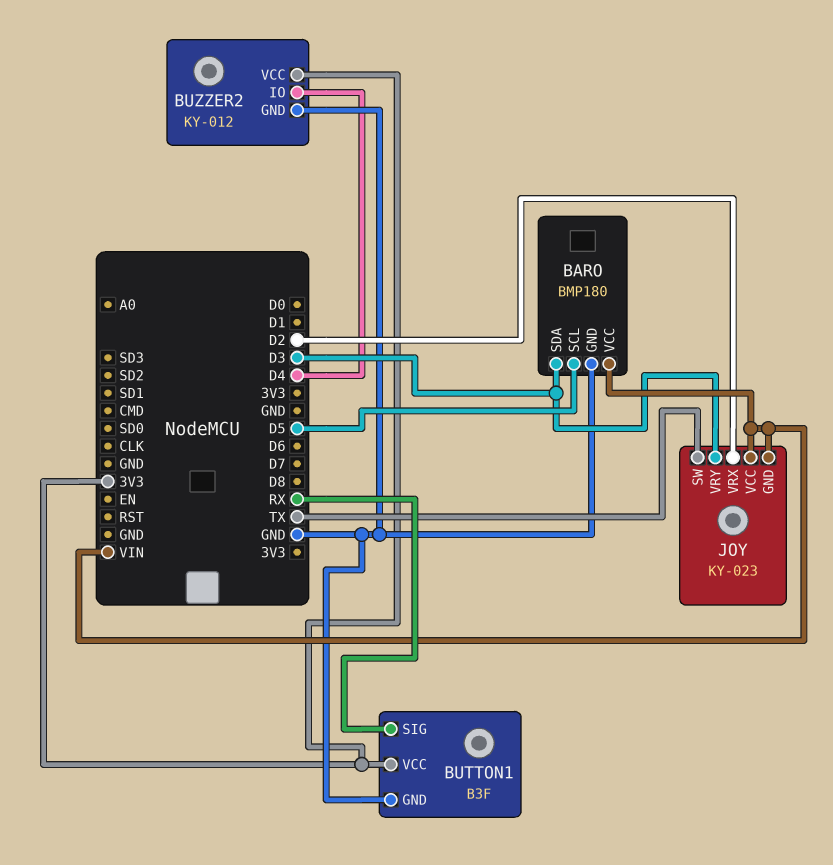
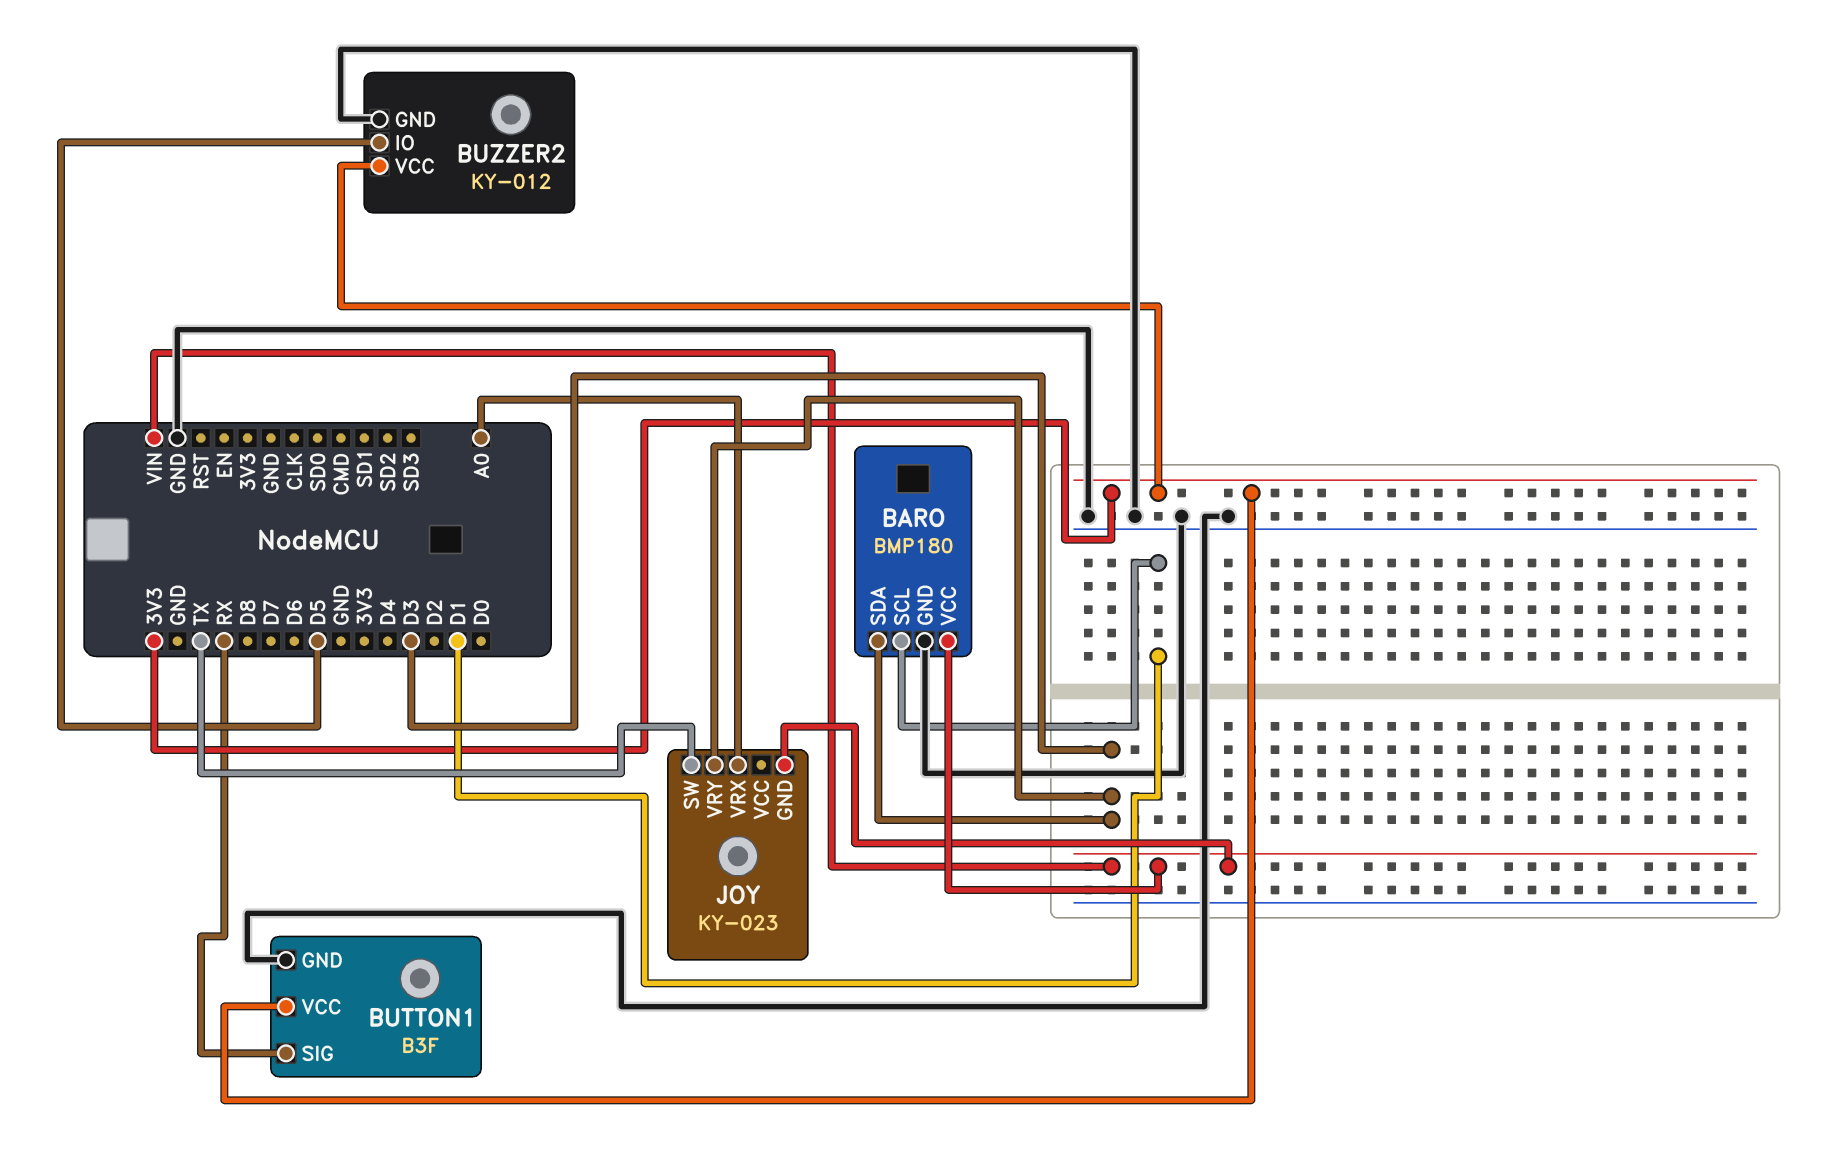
BARO pin SCL: D5 -> D1
BUZZER2 pin IO: D4 -> D5
JOY pin VCC: VIN -> none
JOY pin VRX: D2 -> A0

